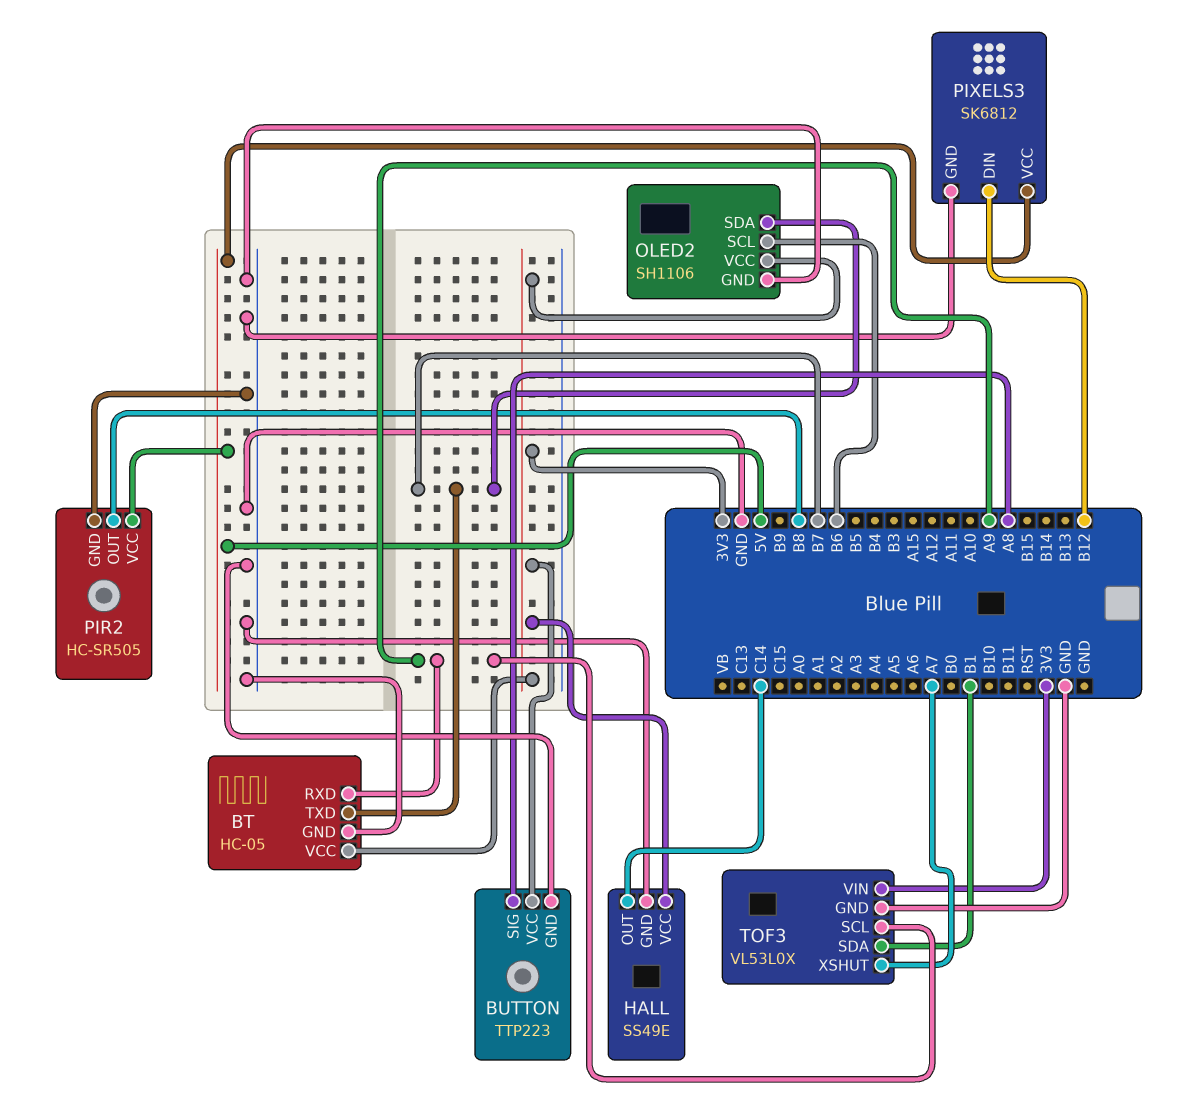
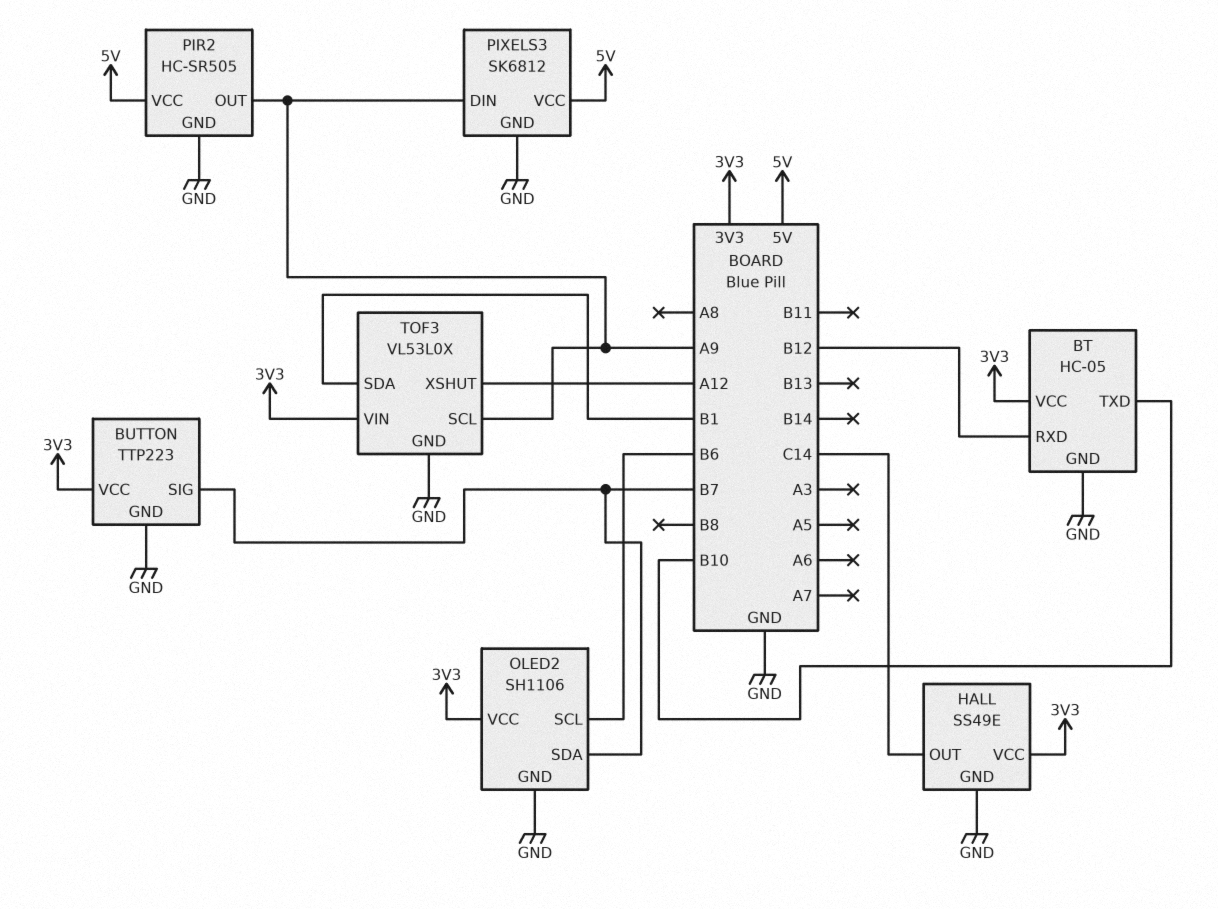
BT pin RXD: A9 -> B12
BT pin TXD: B7 -> B10
BUTTON pin SIG: A8 -> B7
PIR2 pin OUT: B8 -> A9
PIXELS3 pin DIN: B12 -> A9
TOF3 pin XSHUT: A7 -> A12

